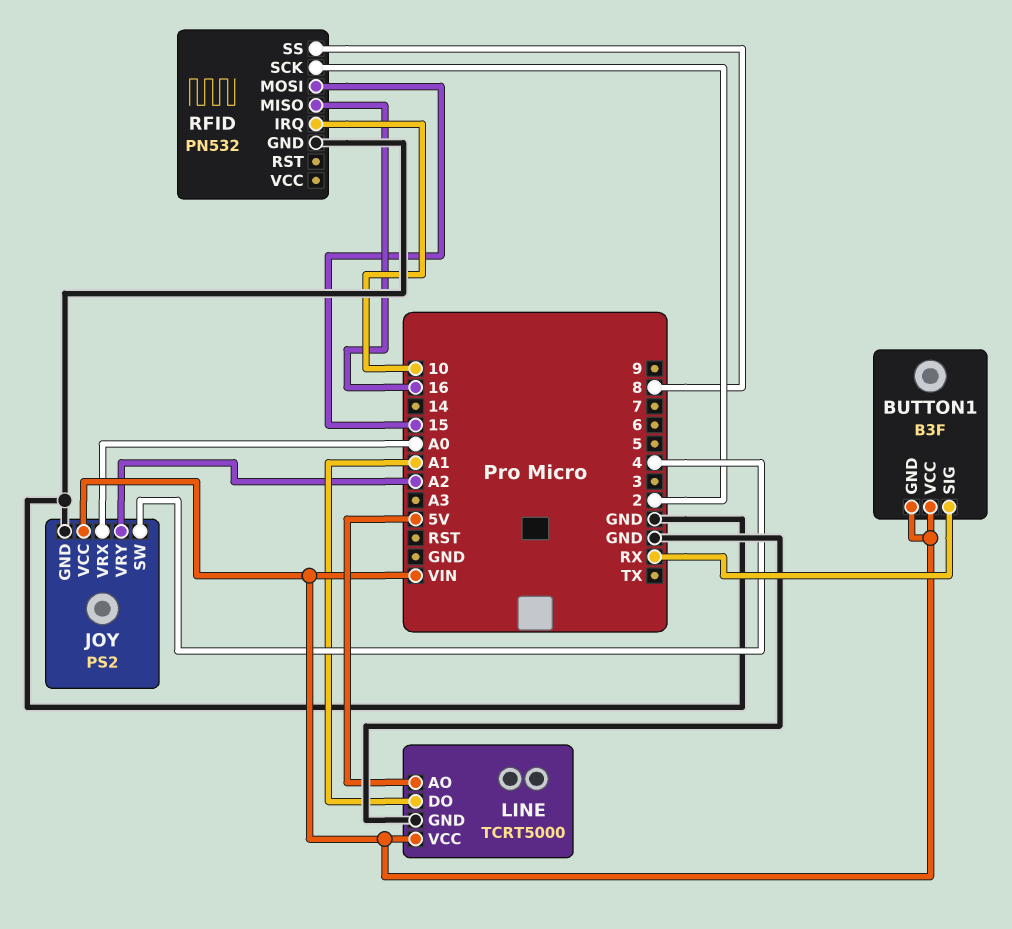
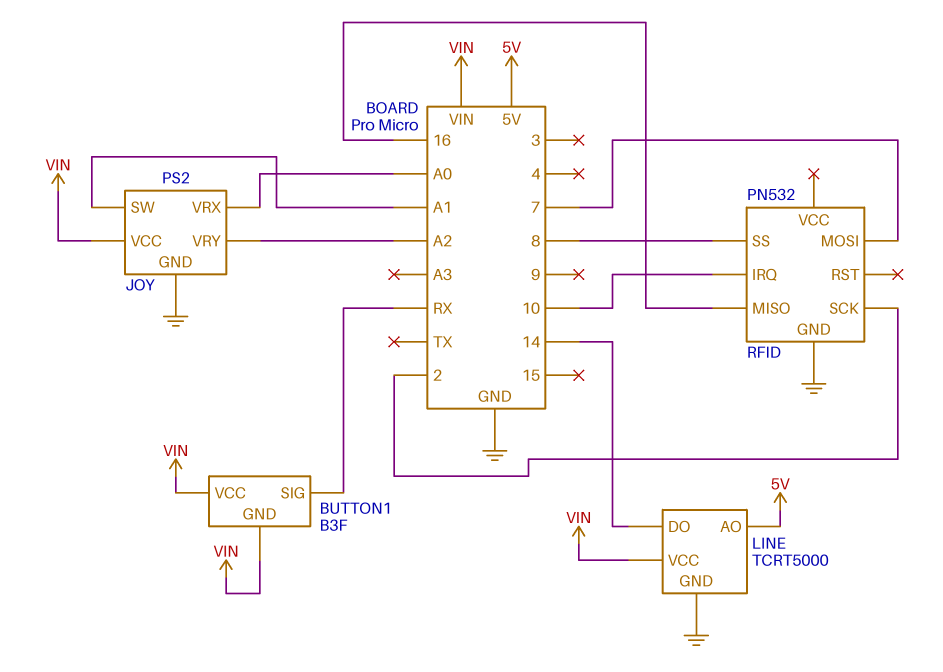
JOY pin SW: 4 -> A1
LINE pin DO: A1 -> 14
RFID pin MOSI: 15 -> 7

